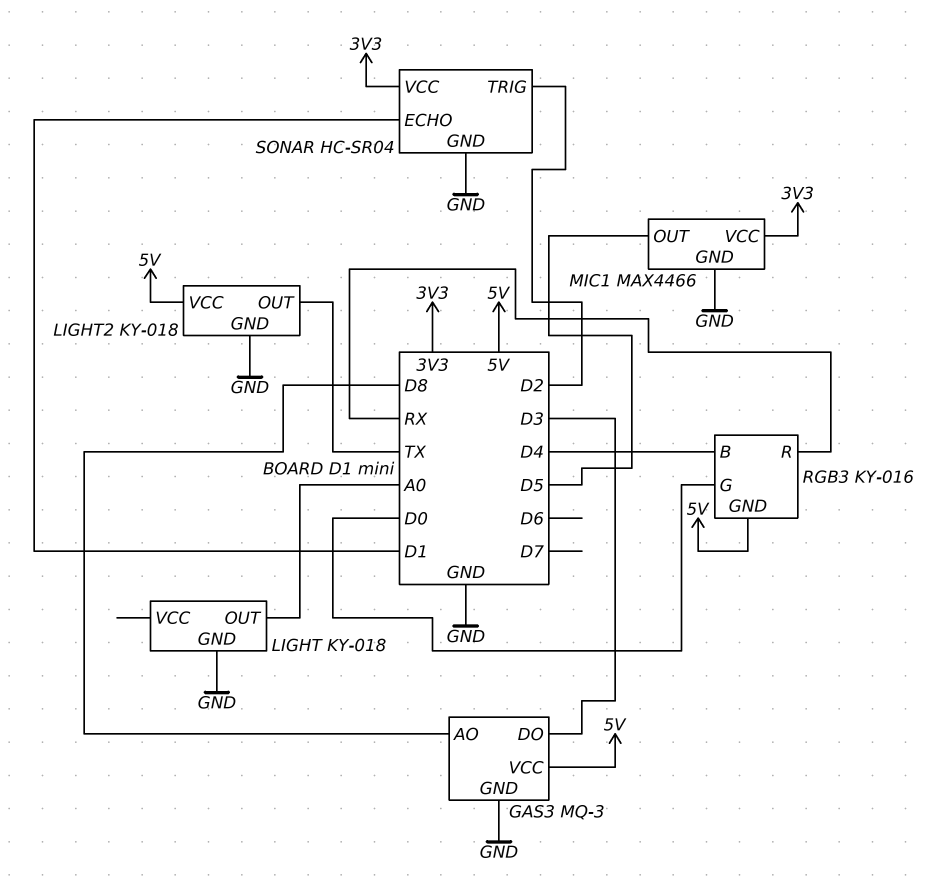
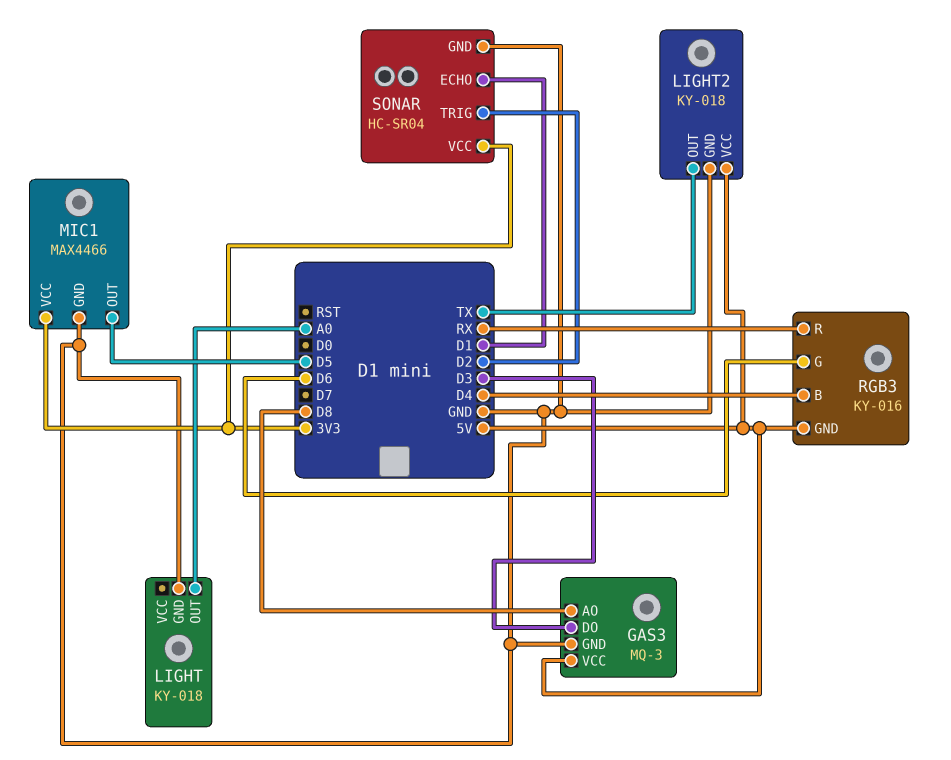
RGB3 pin G: D0 -> D6

